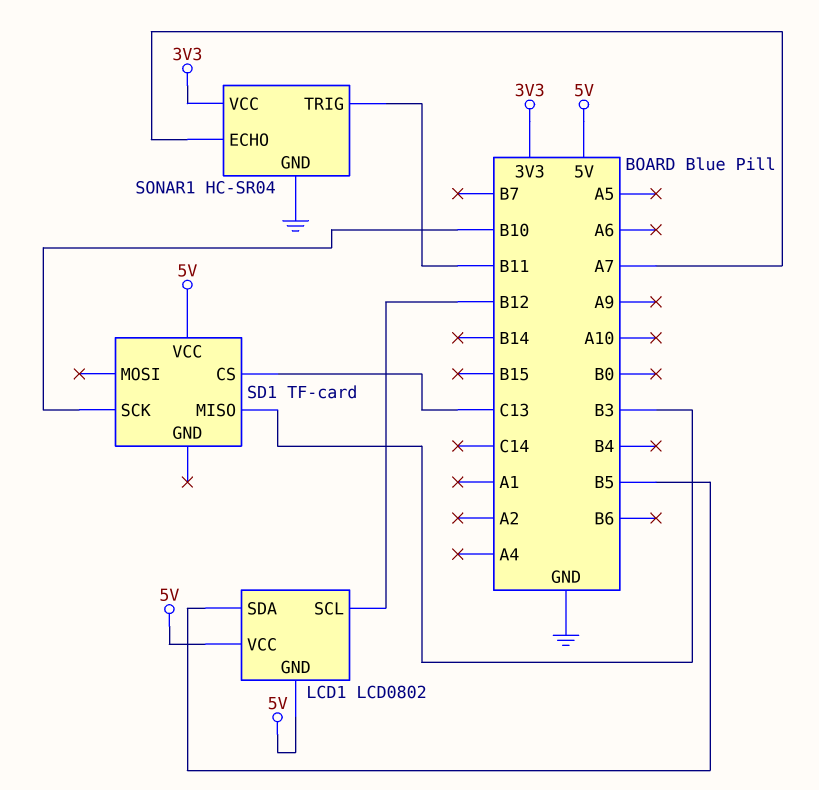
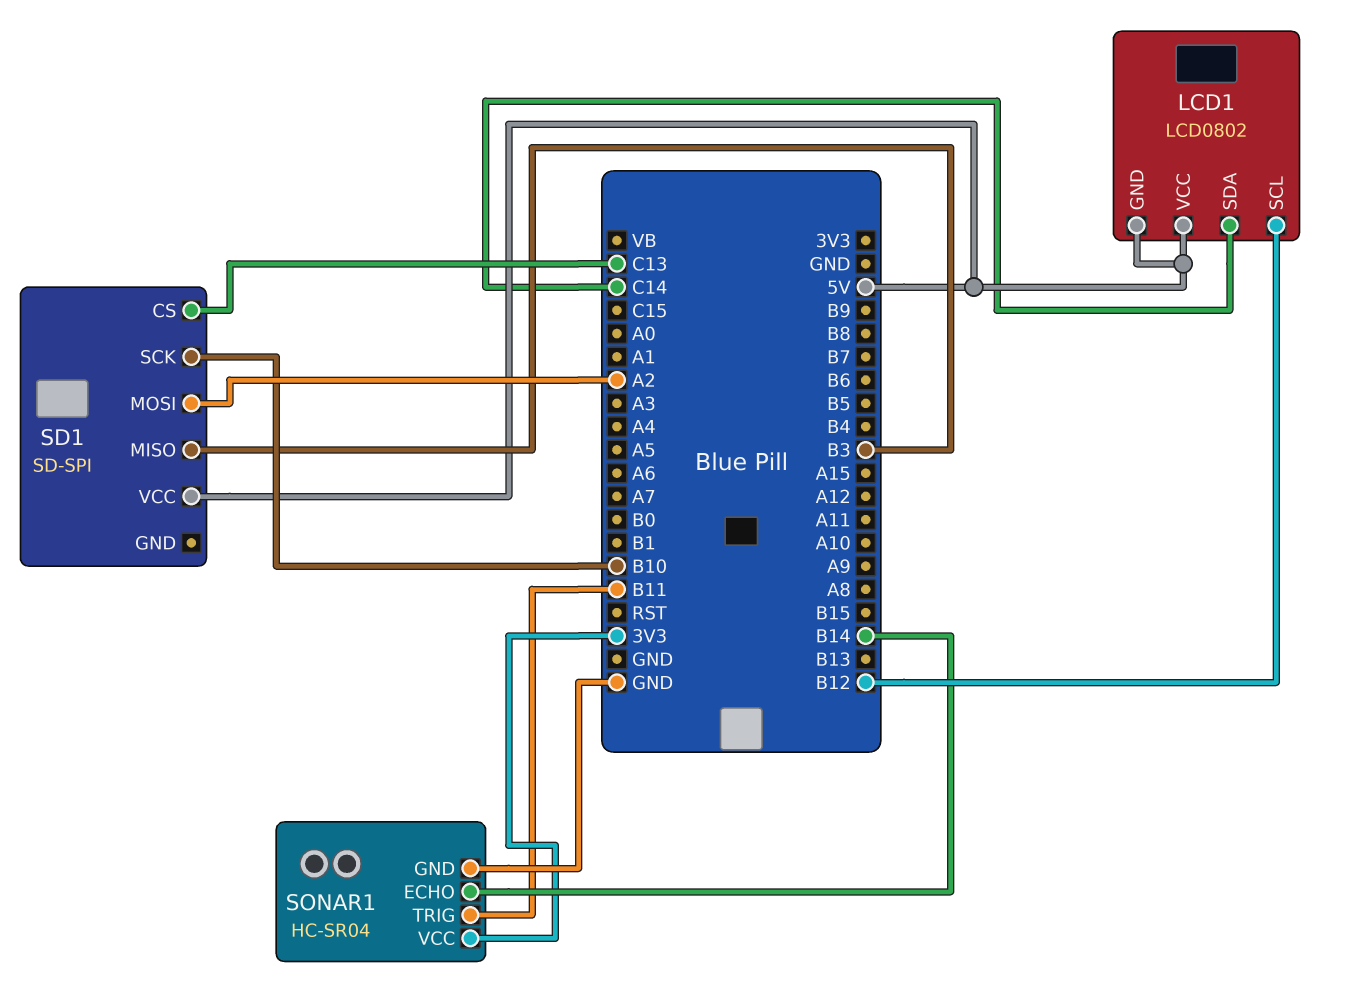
LCD1 pin SDA: B5 -> C14
SD1: TF-card -> SD-SPI
SD1 pin MOSI: none -> A2
SONAR1 pin ECHO: A7 -> B14

